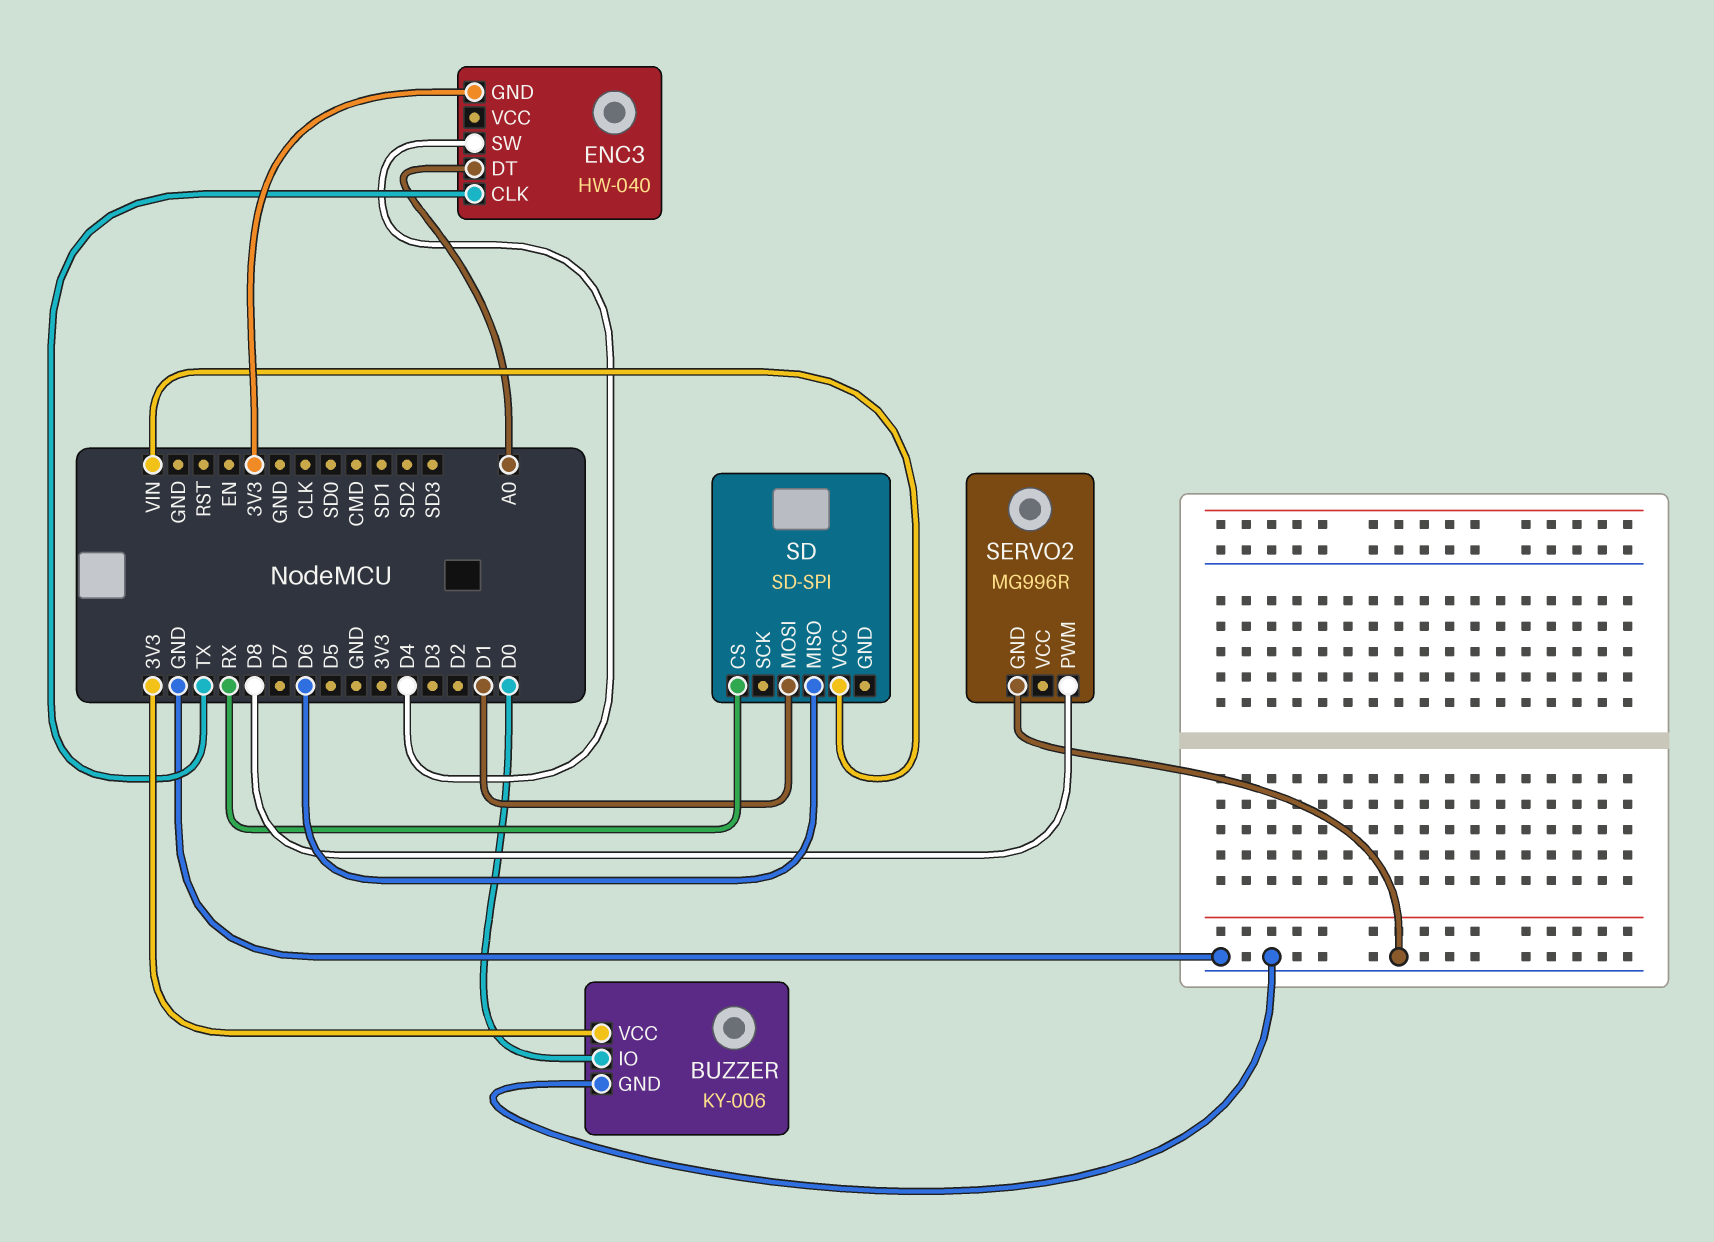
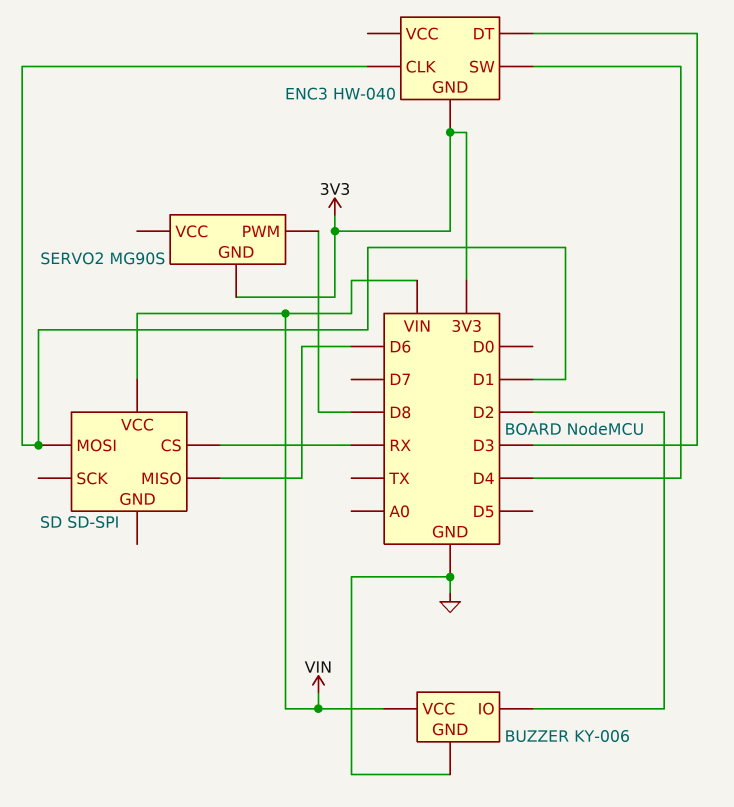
BUZZER pin IO: D0 -> D2
BUZZER pin VCC: 3V3 -> VIN
ENC3 pin CLK: TX -> D1
ENC3 pin DT: A0 -> D3
SERVO2: MG996R -> MG90S
SERVO2 pin GND: GND -> 3V3

